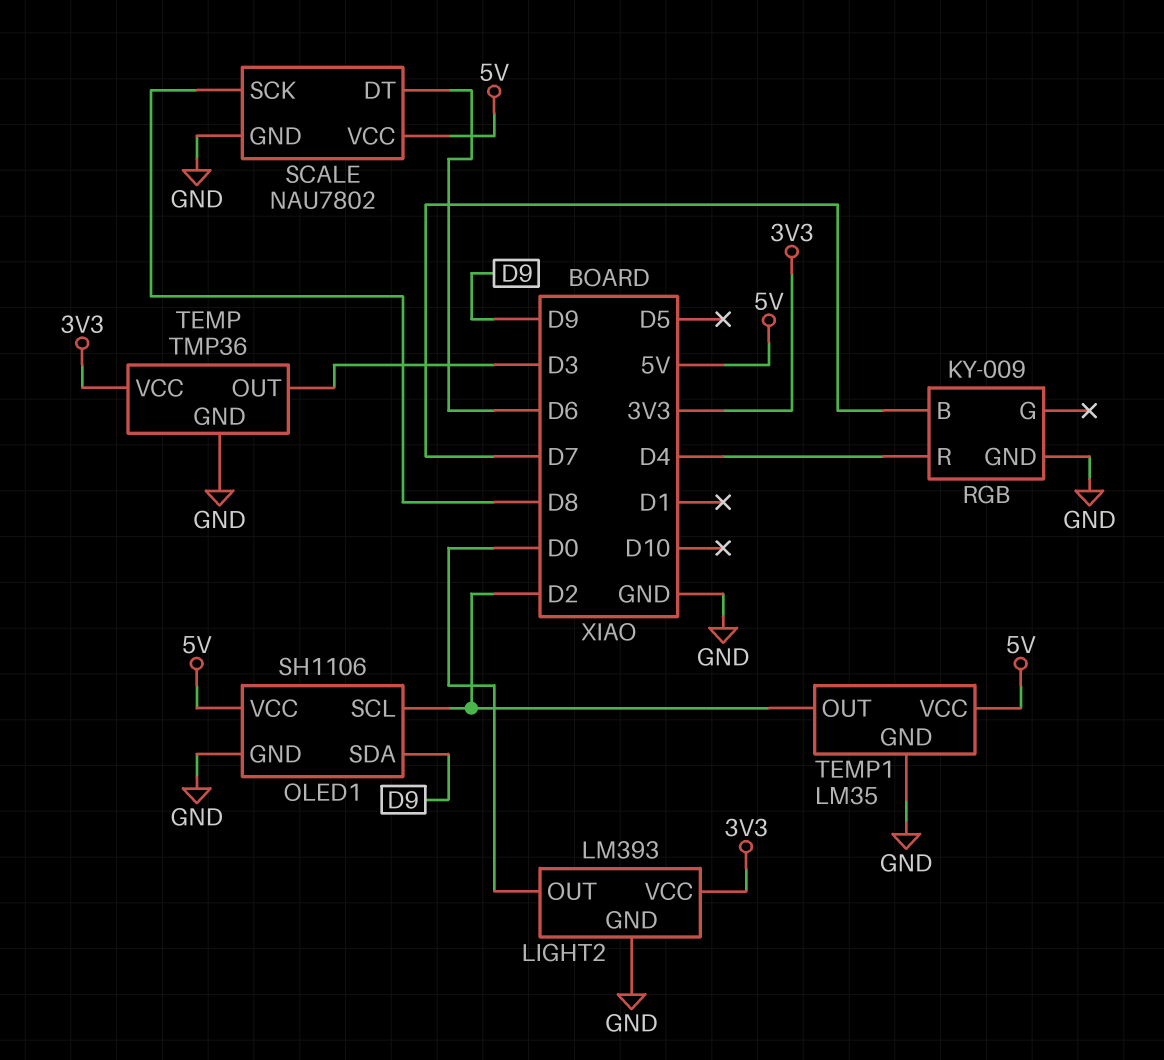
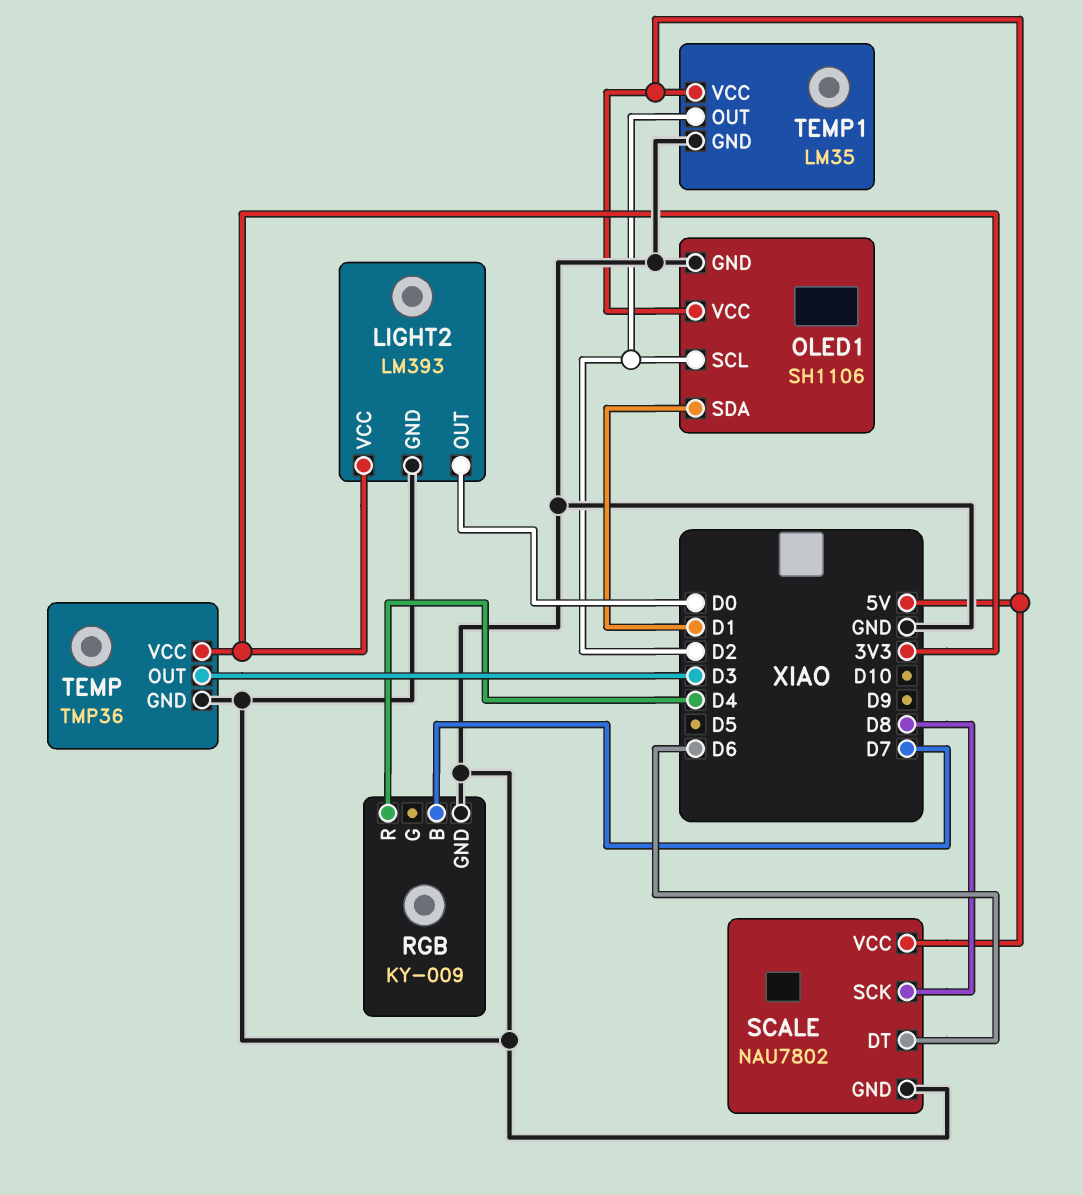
OLED1 pin SDA: D9 -> D1

